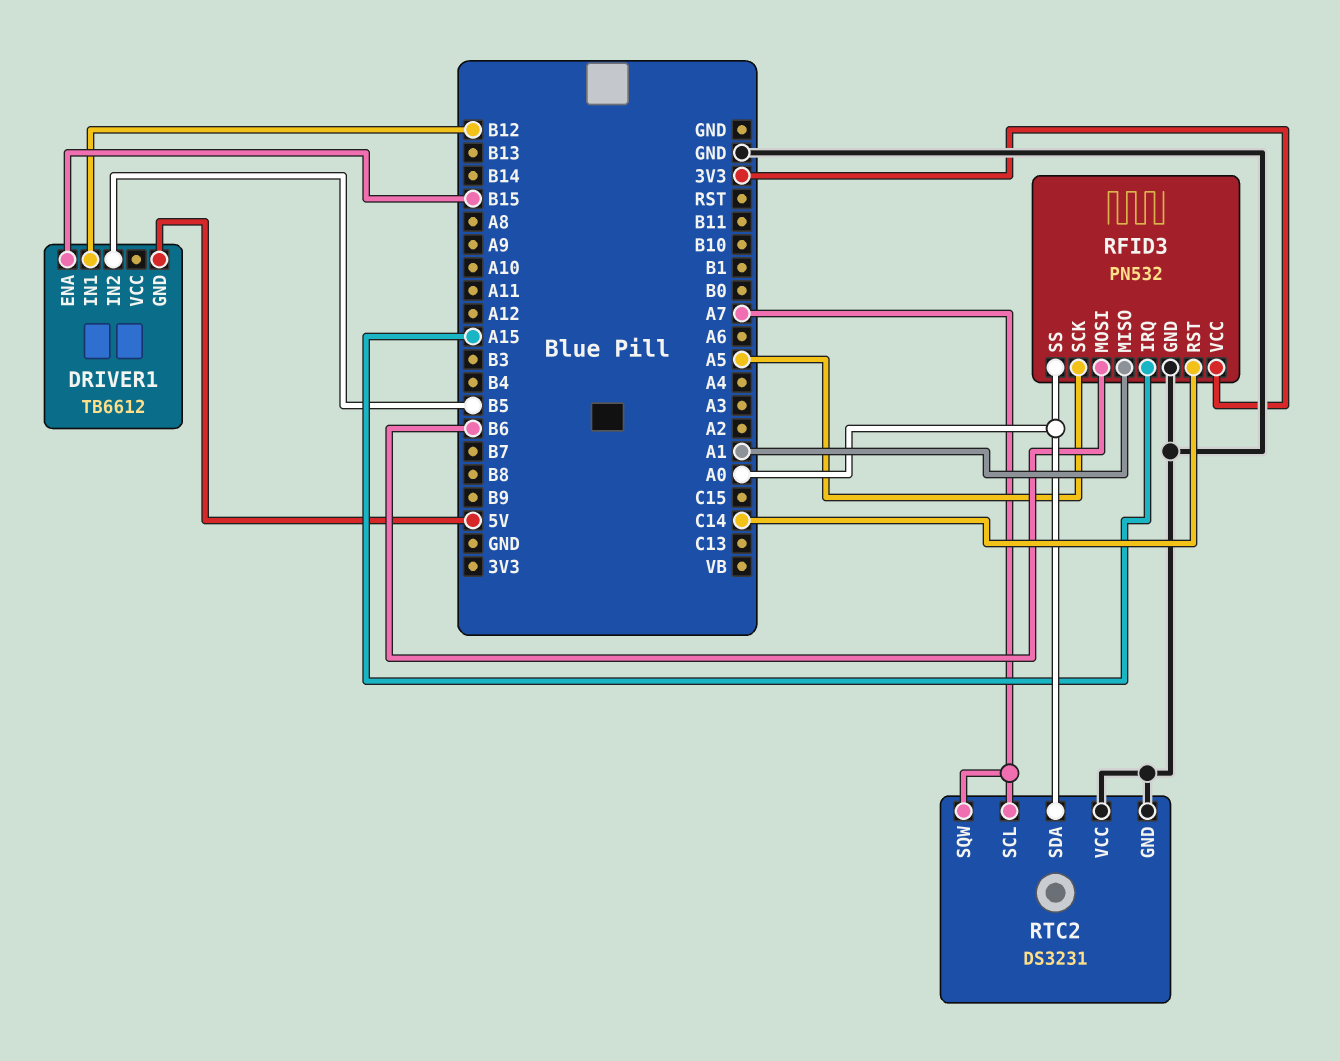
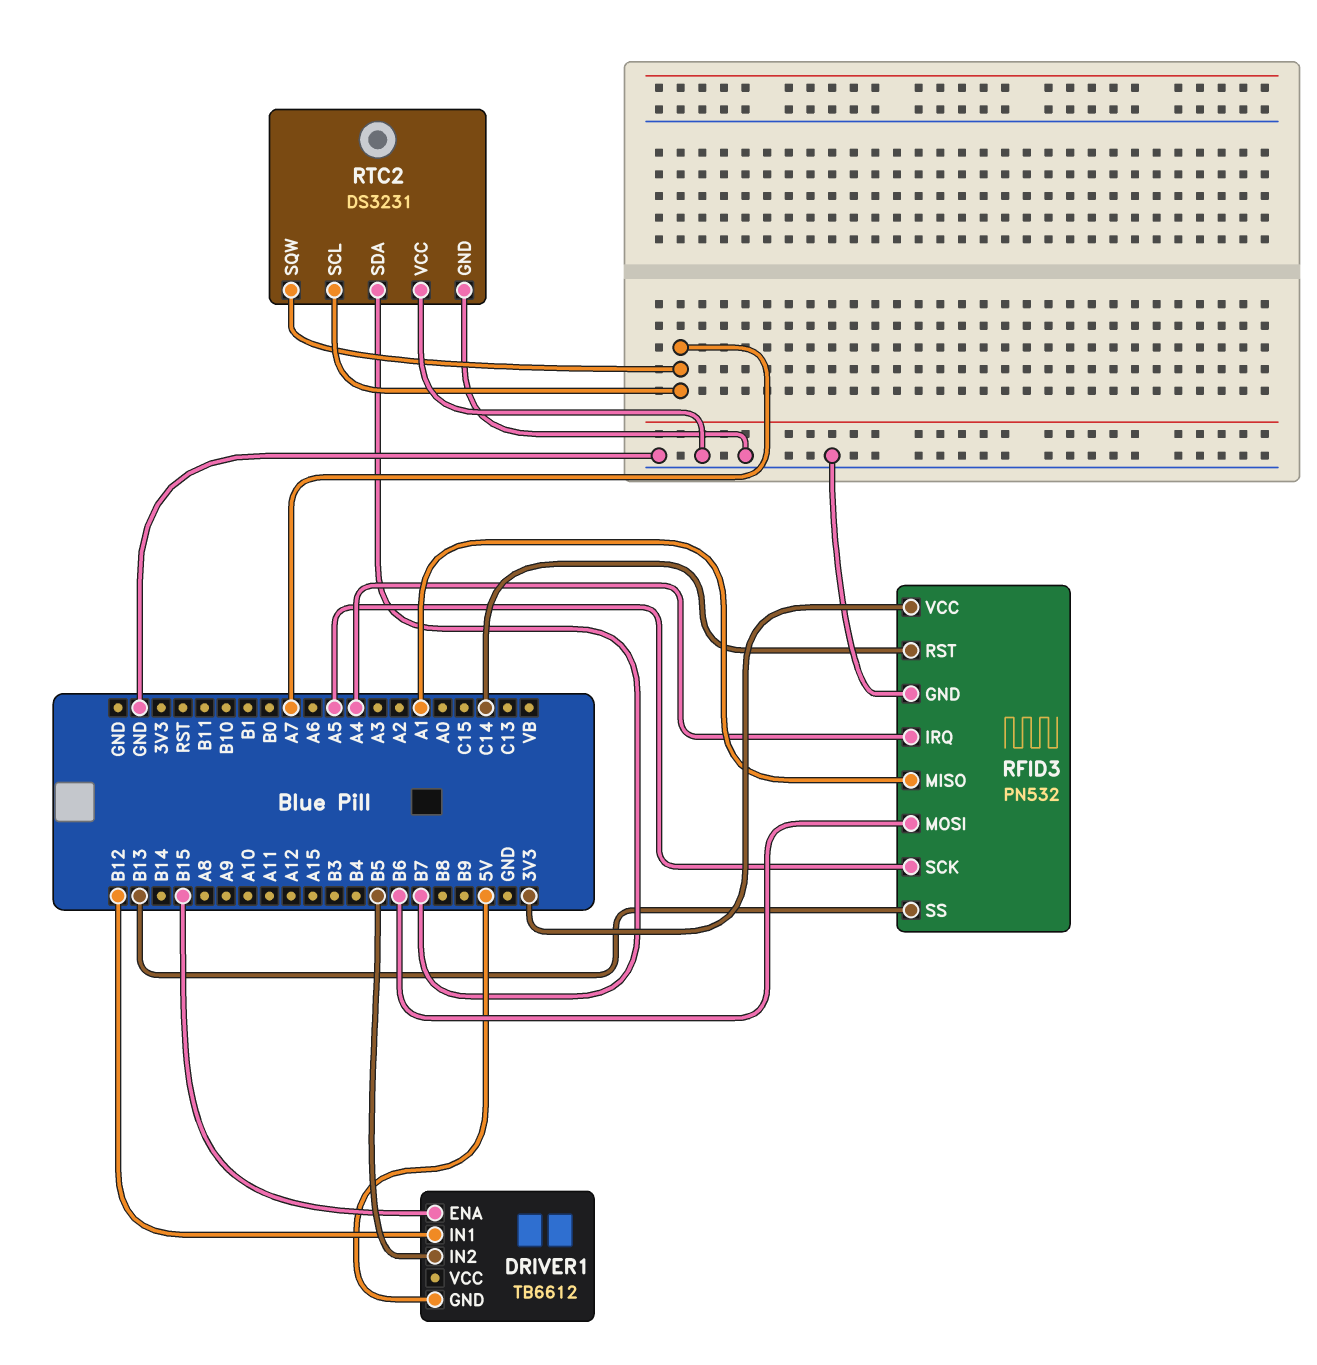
RFID3 pin IRQ: A15 -> A4
RFID3 pin SS: A0 -> B13
RTC2 pin SDA: A0 -> B7

